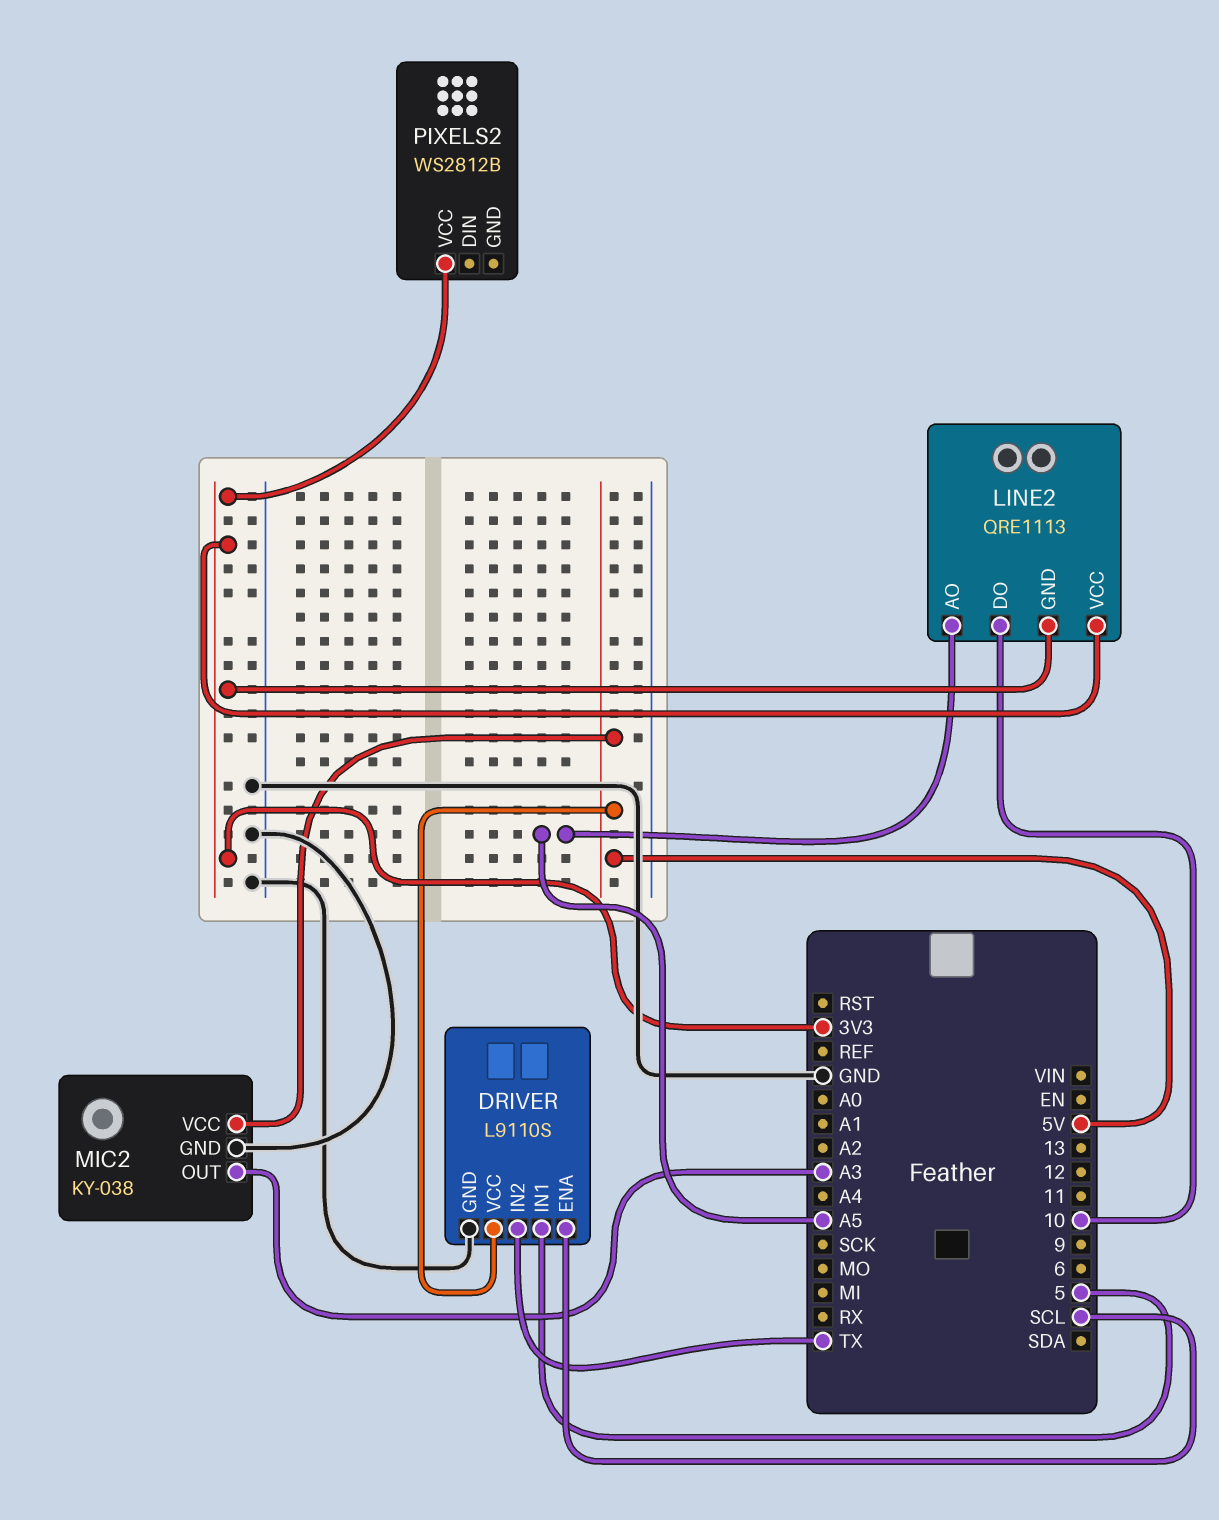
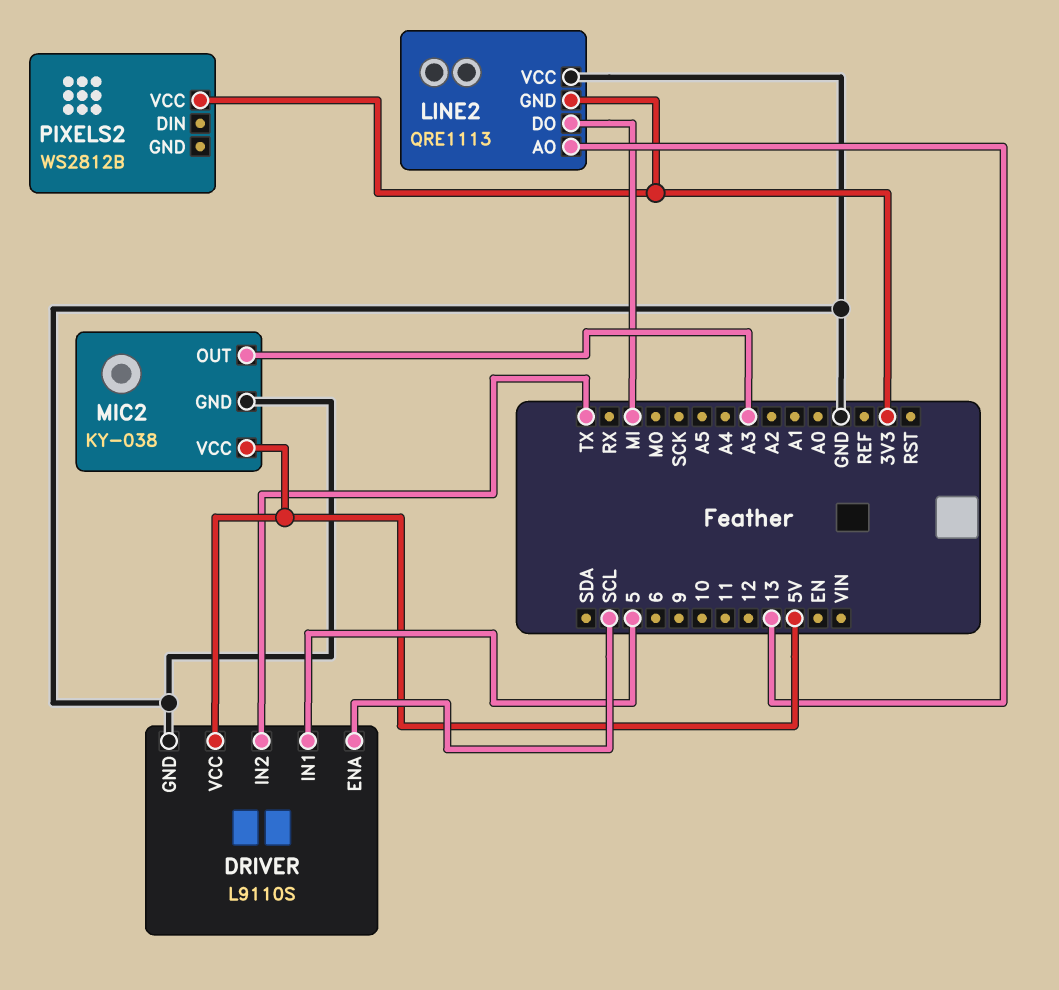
LINE2 pin AO: A5 -> 13
LINE2 pin DO: 10 -> MI
LINE2 pin VCC: 3V3 -> GND

